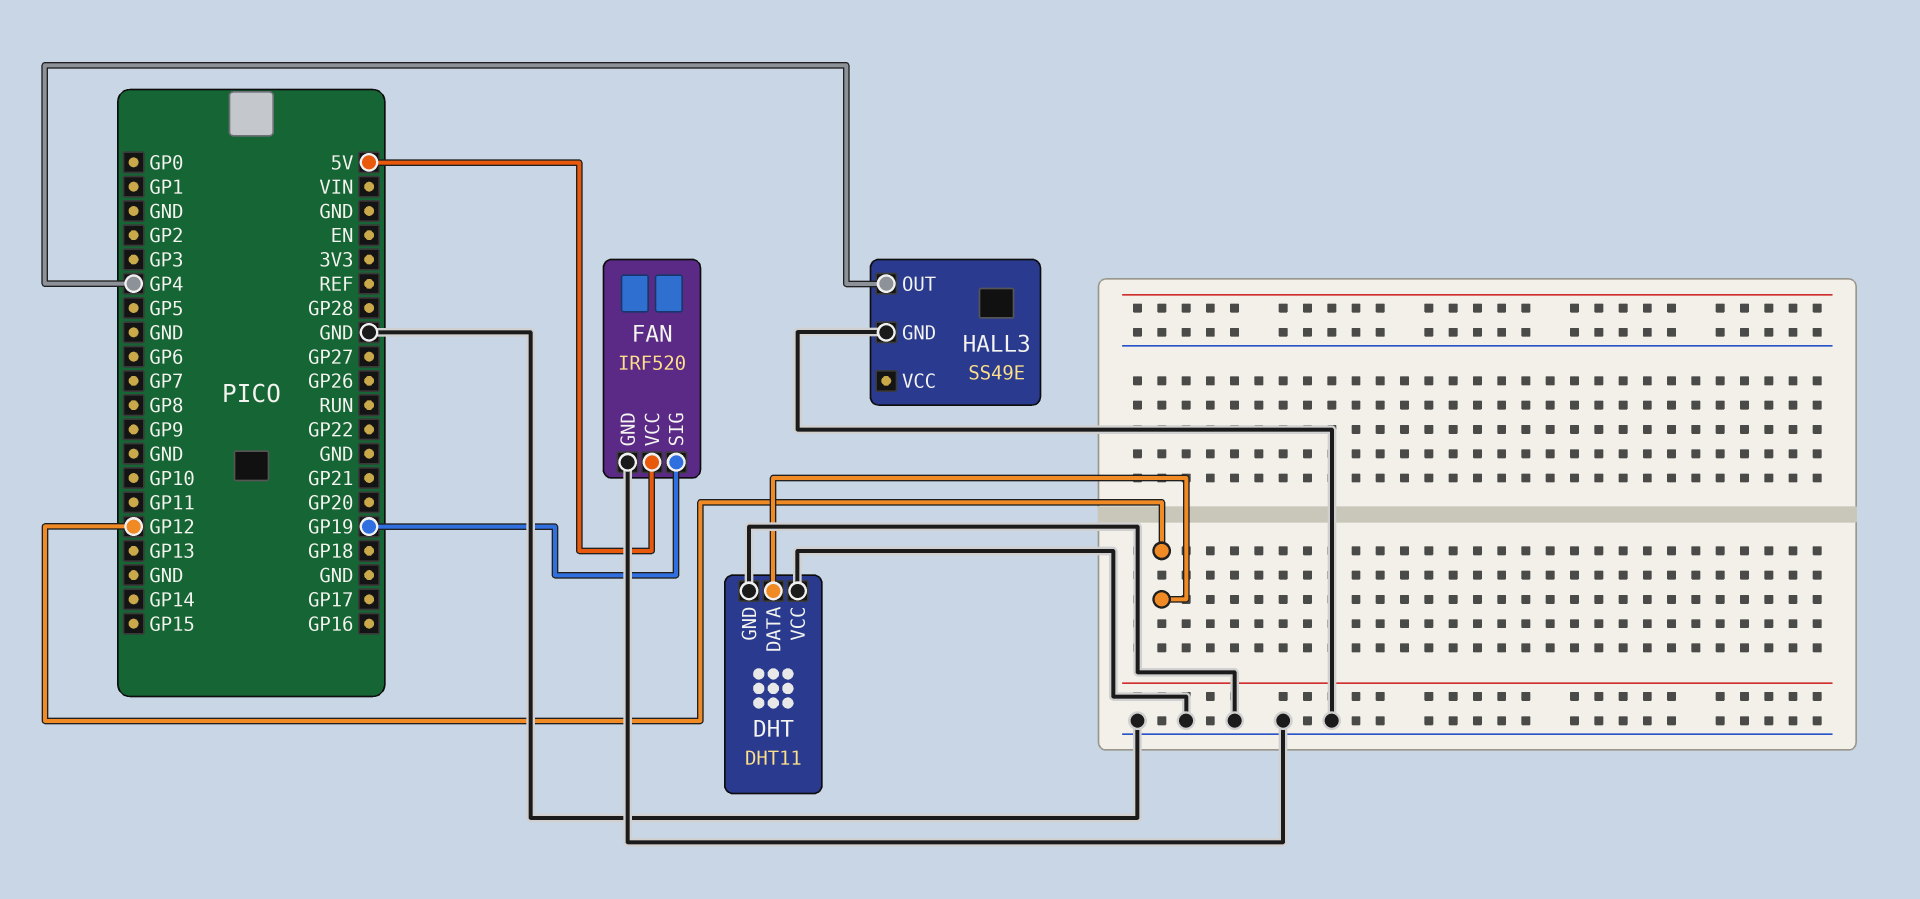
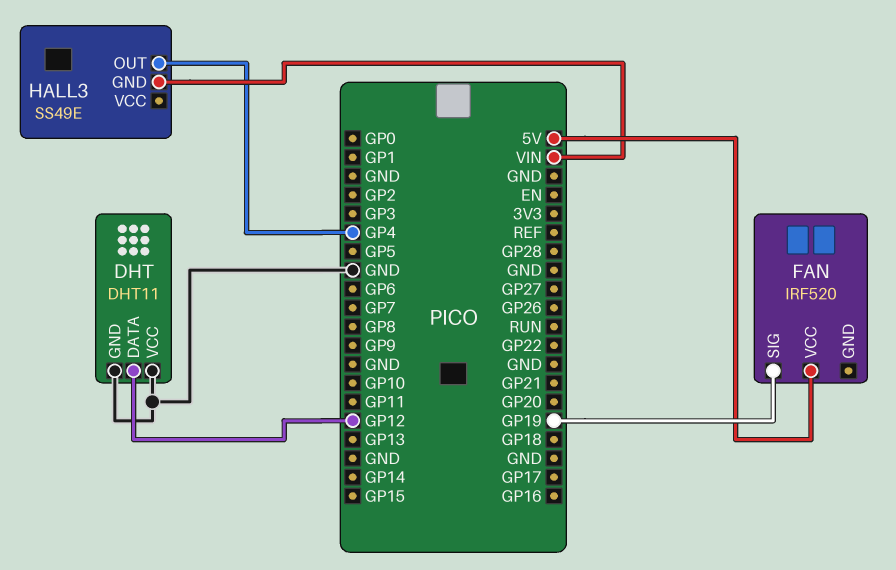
FAN pin GND: GND -> none
HALL3 pin GND: GND -> VIN

